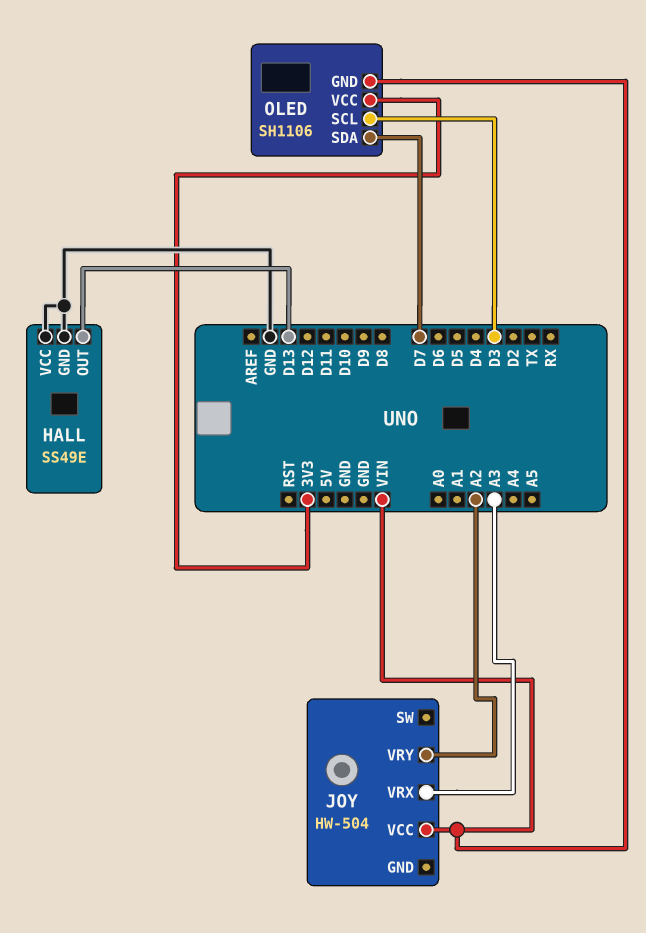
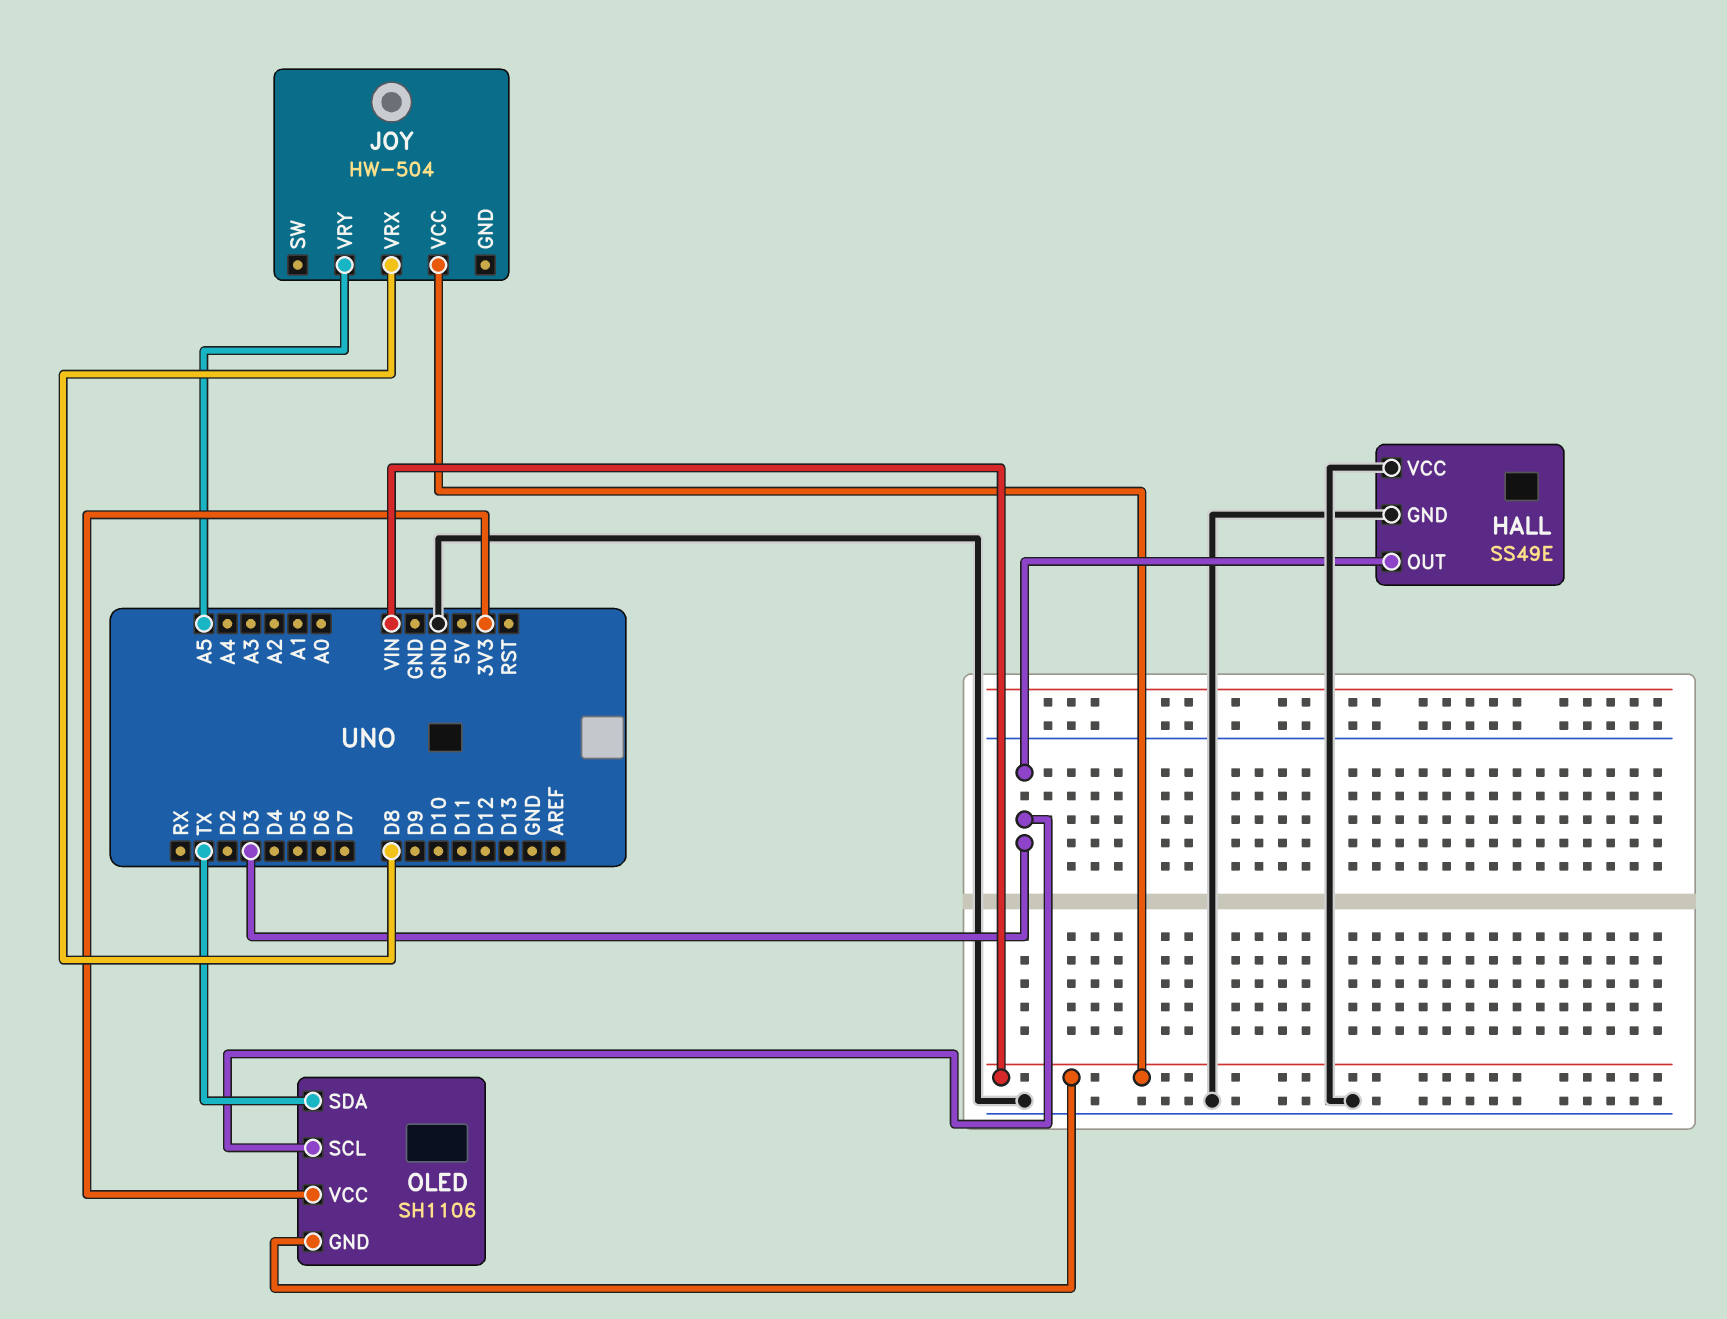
HALL pin OUT: D13 -> D3
JOY pin VRX: A3 -> D8
JOY pin VRY: A2 -> A5
OLED pin SDA: D7 -> TX

